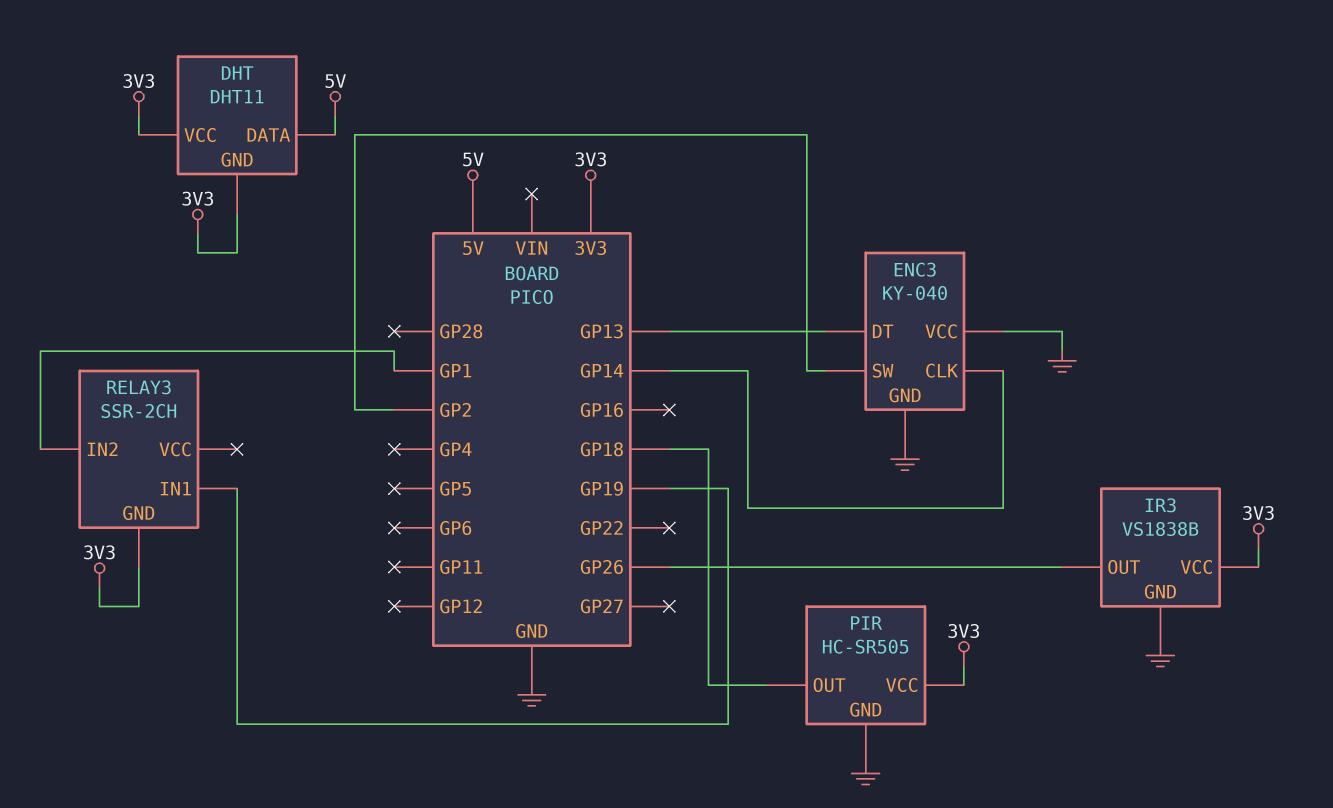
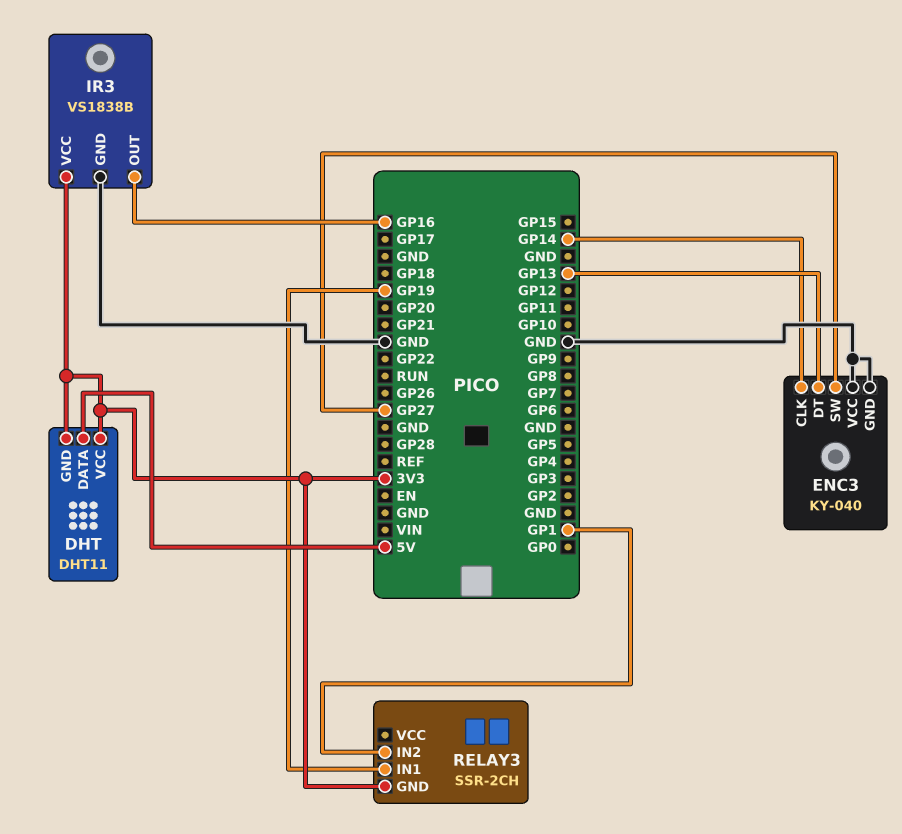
ENC3 pin SW: GP2 -> GP27
IR3 pin OUT: GP26 -> GP16
PIR: HC-SR505 -> none
PIR pin GND: GND -> none
PIR pin OUT: GP18 -> none
PIR pin VCC: 3V3 -> none

